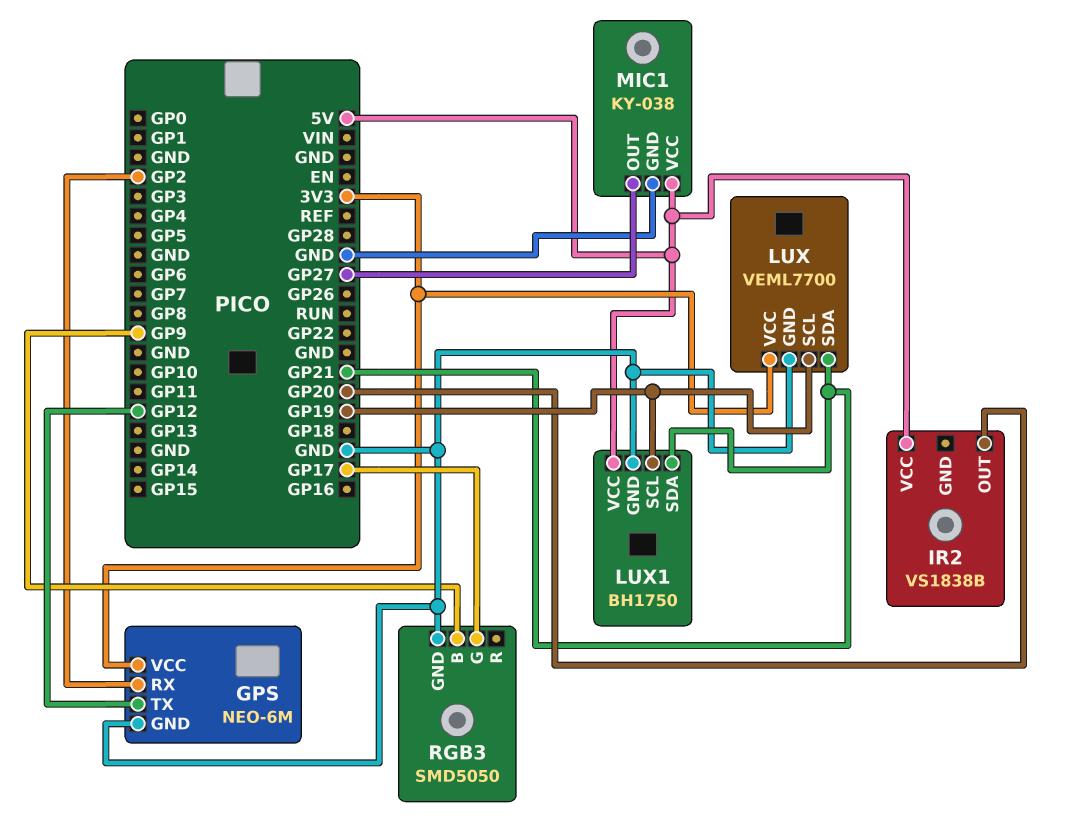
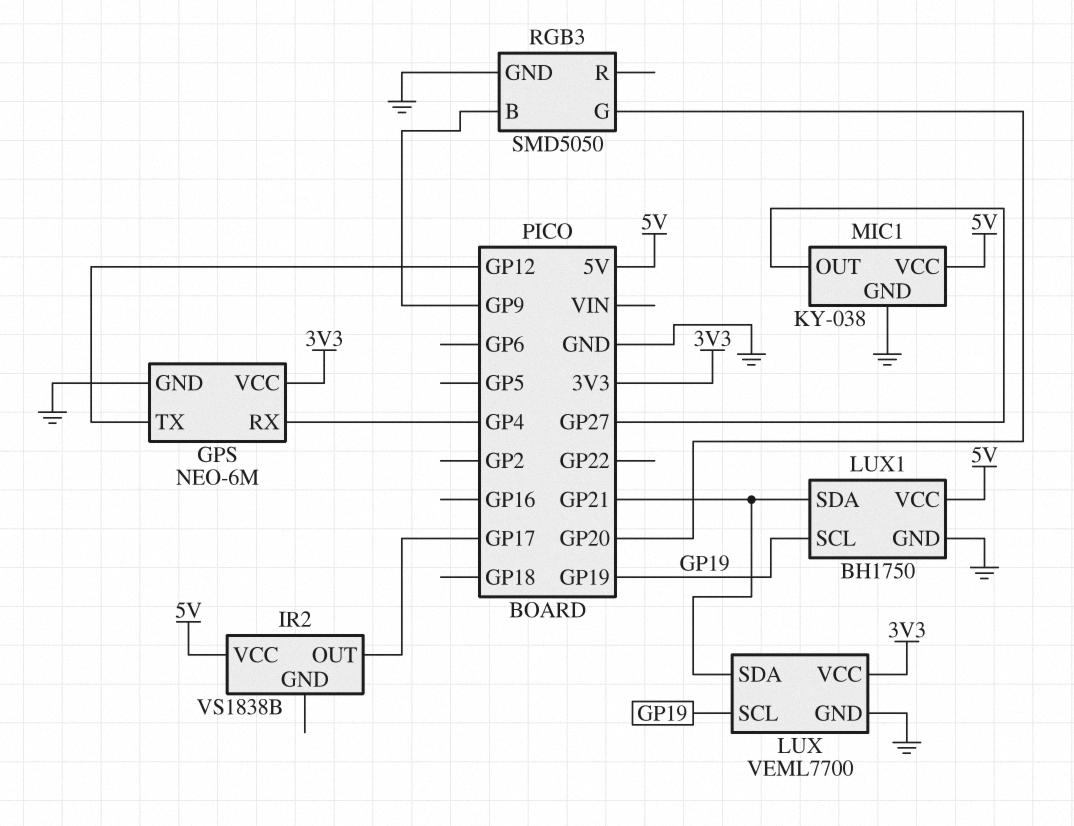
GPS pin RX: GP2 -> GP4
IR2 pin OUT: GP20 -> GP17
RGB3 pin G: GP17 -> GP20

